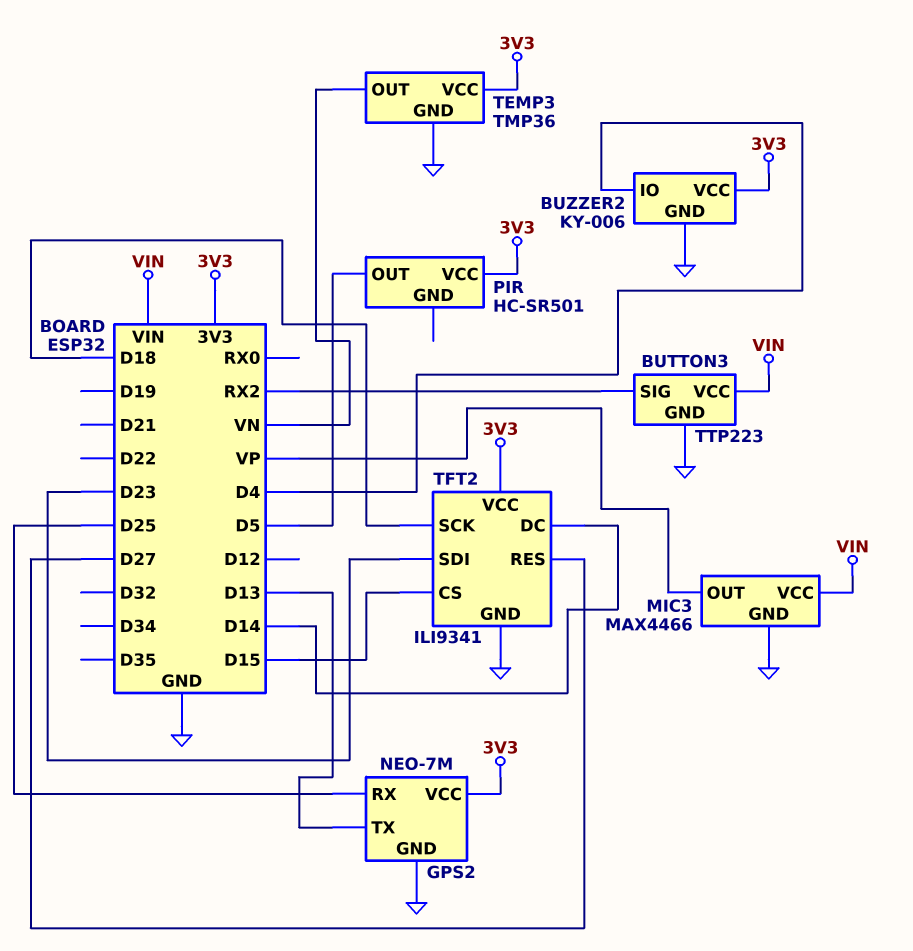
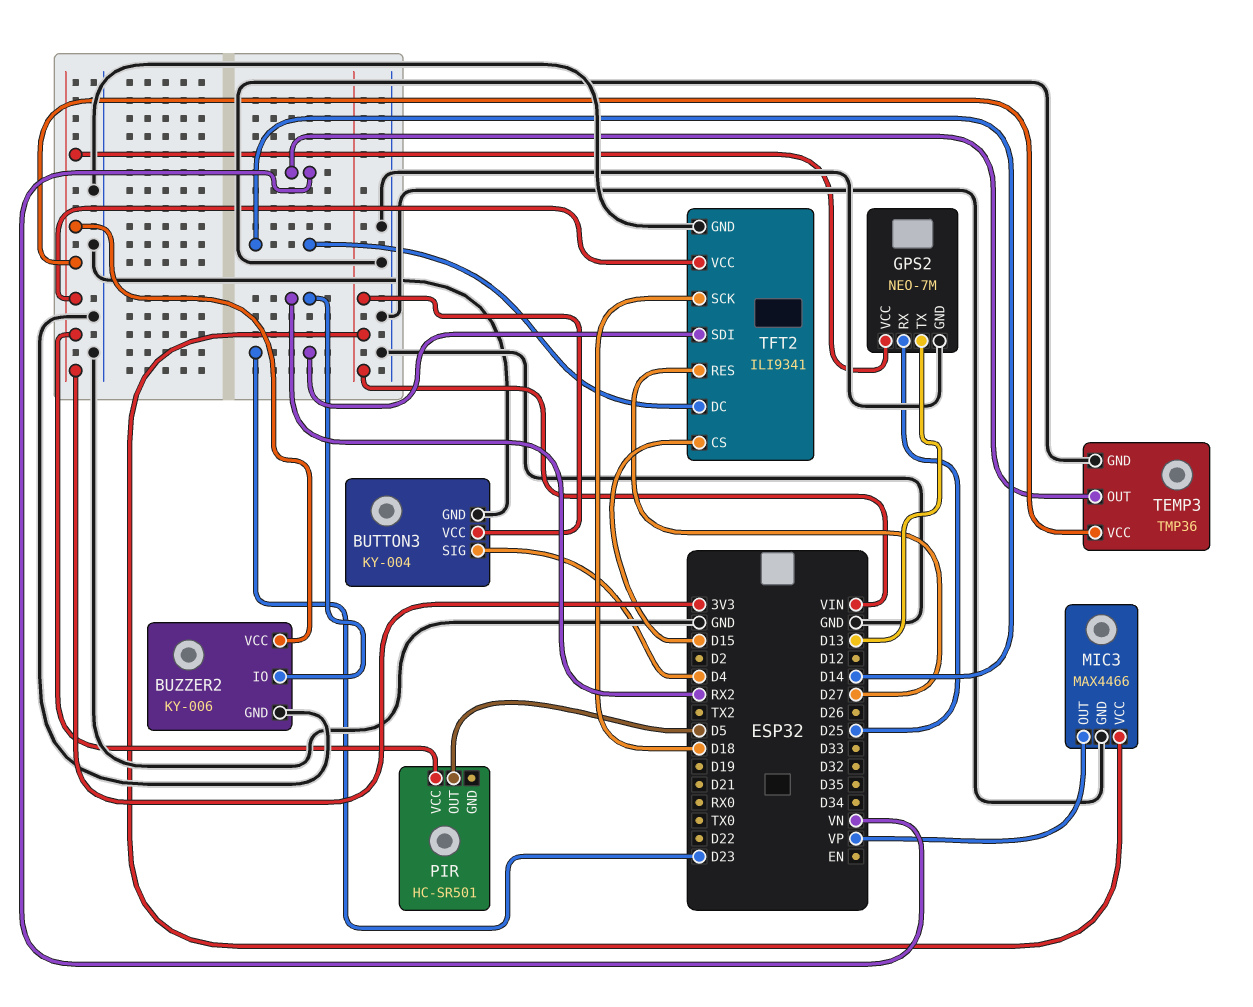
BUTTON3: TTP223 -> KY-004
BUTTON3 pin SIG: RX2 -> D4
BUZZER2 pin IO: D4 -> RX2

